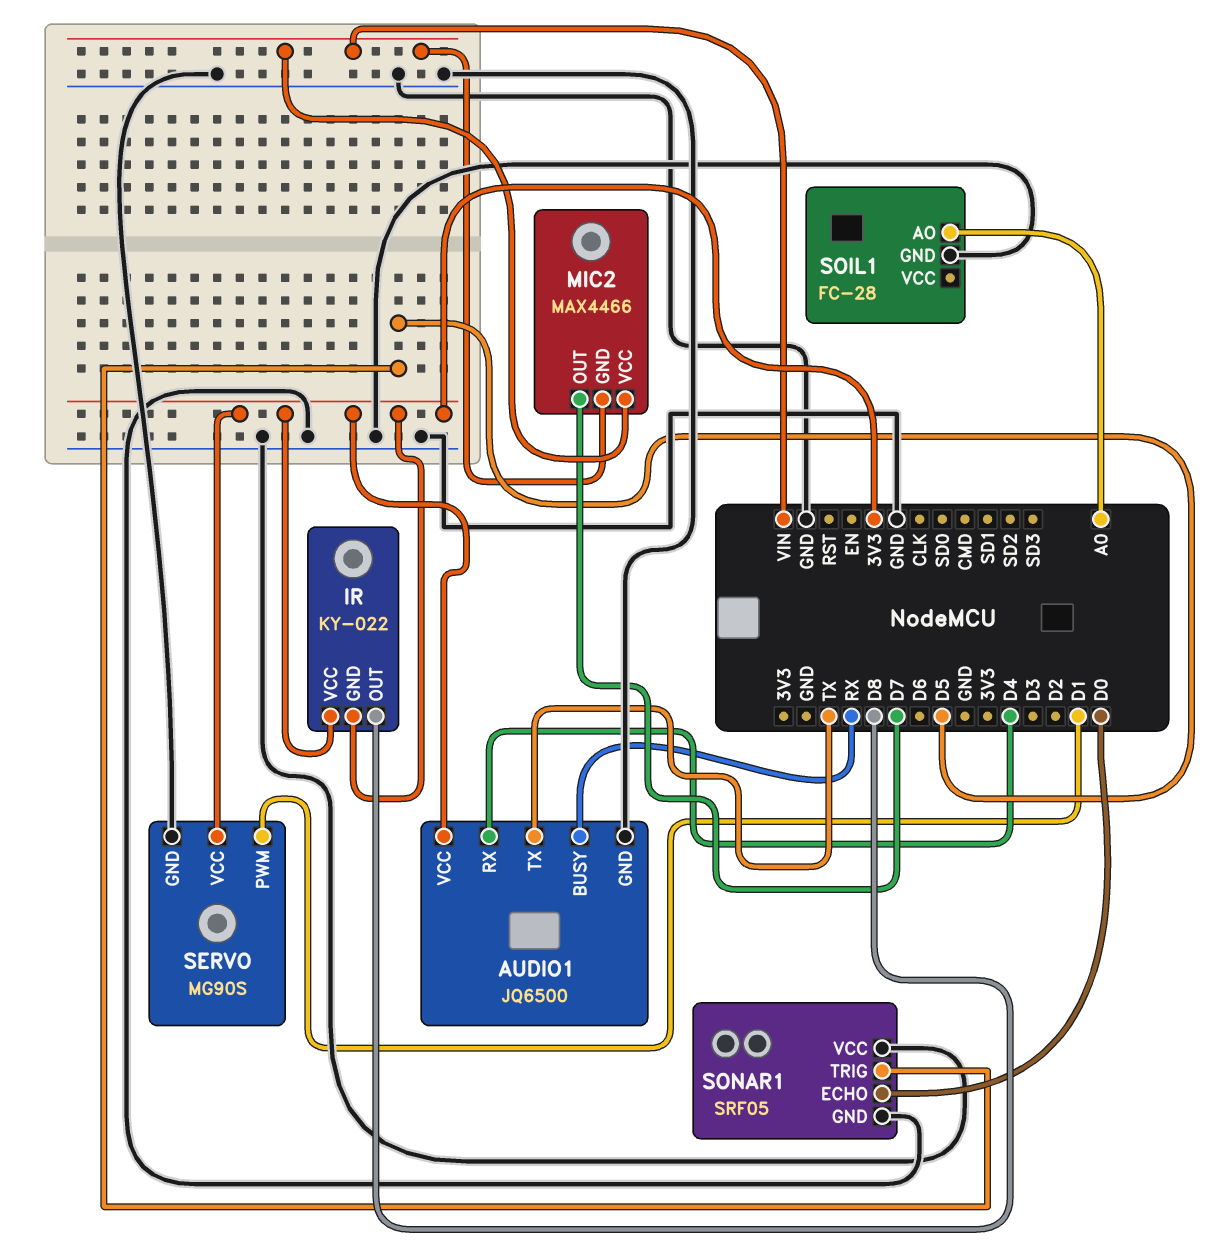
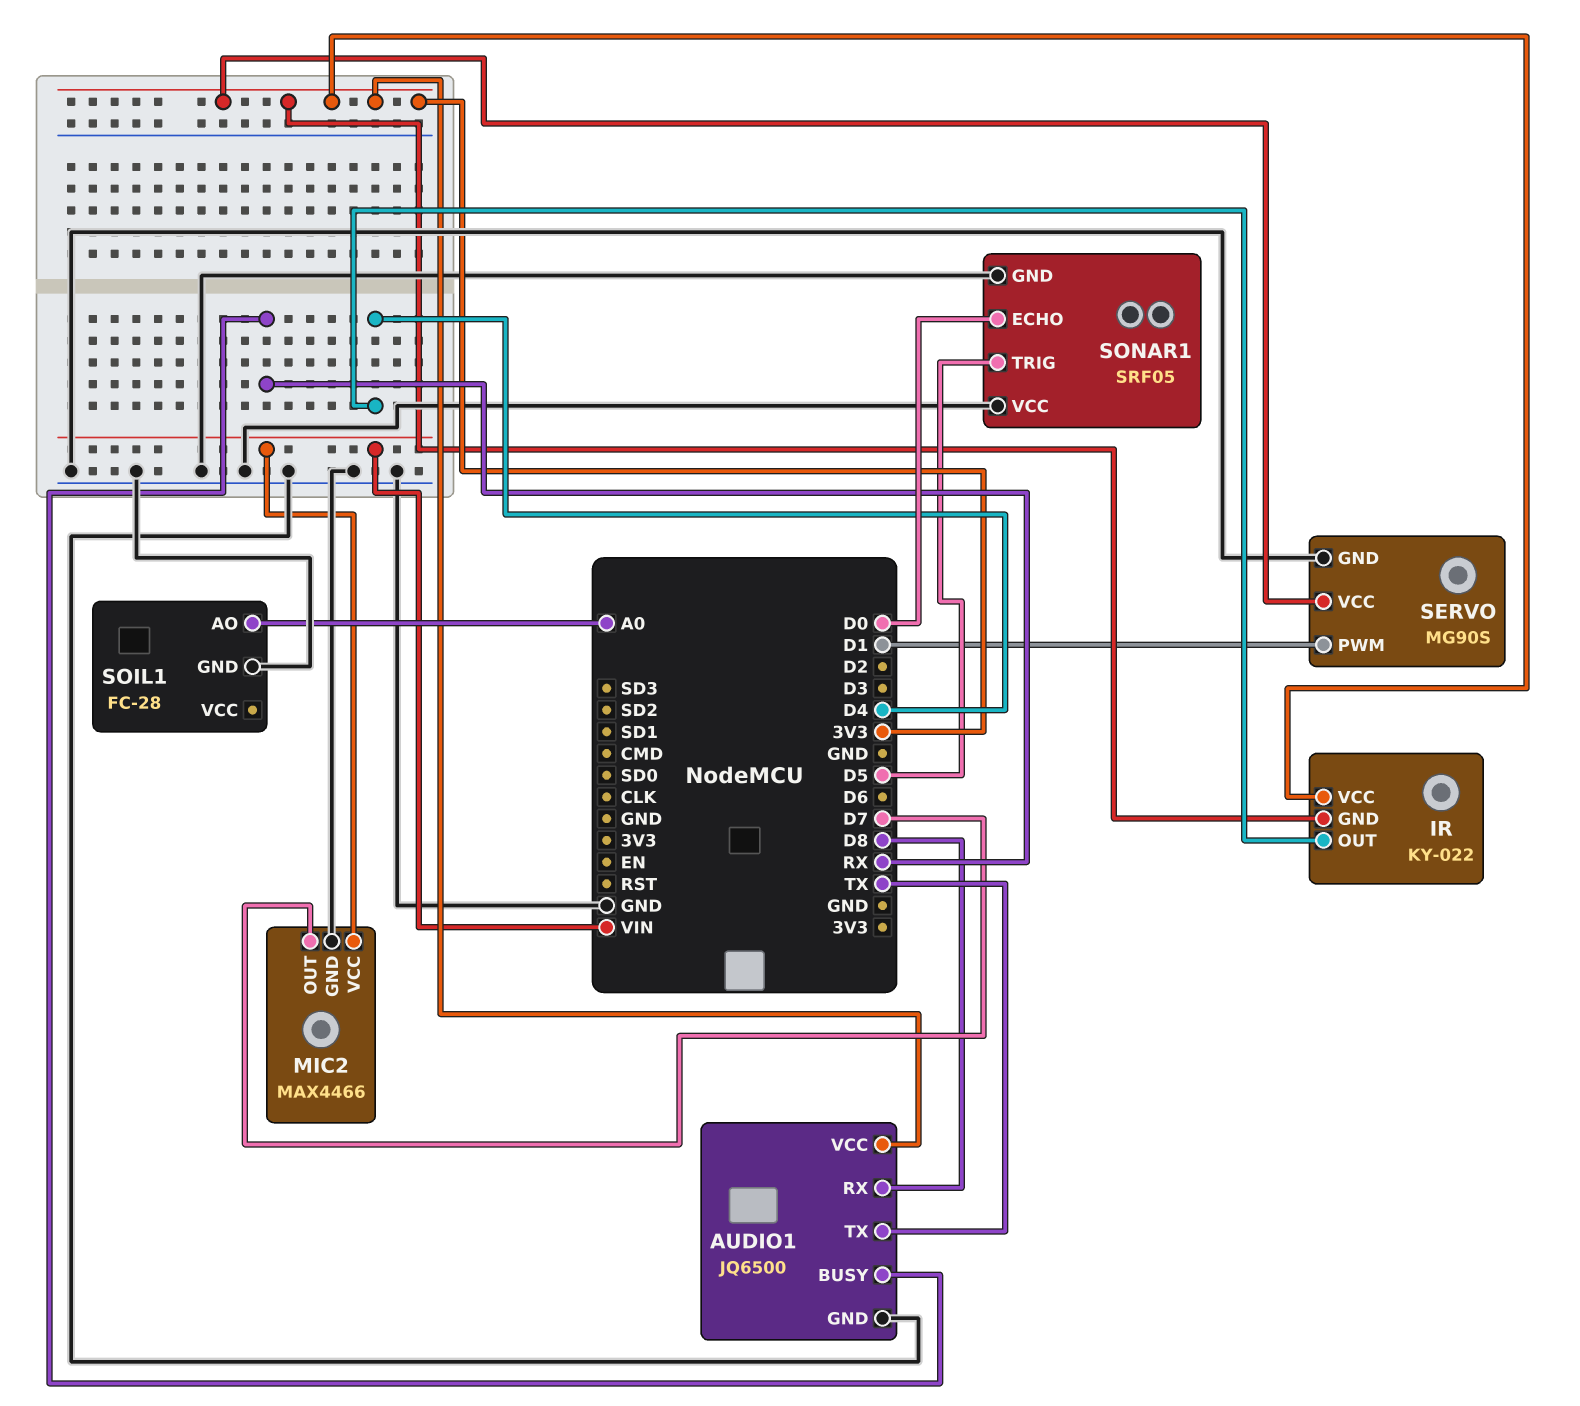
AUDIO1 pin RX: D4 -> D8
IR pin OUT: D8 -> D4
MIC2 pin GND: VIN -> GND

